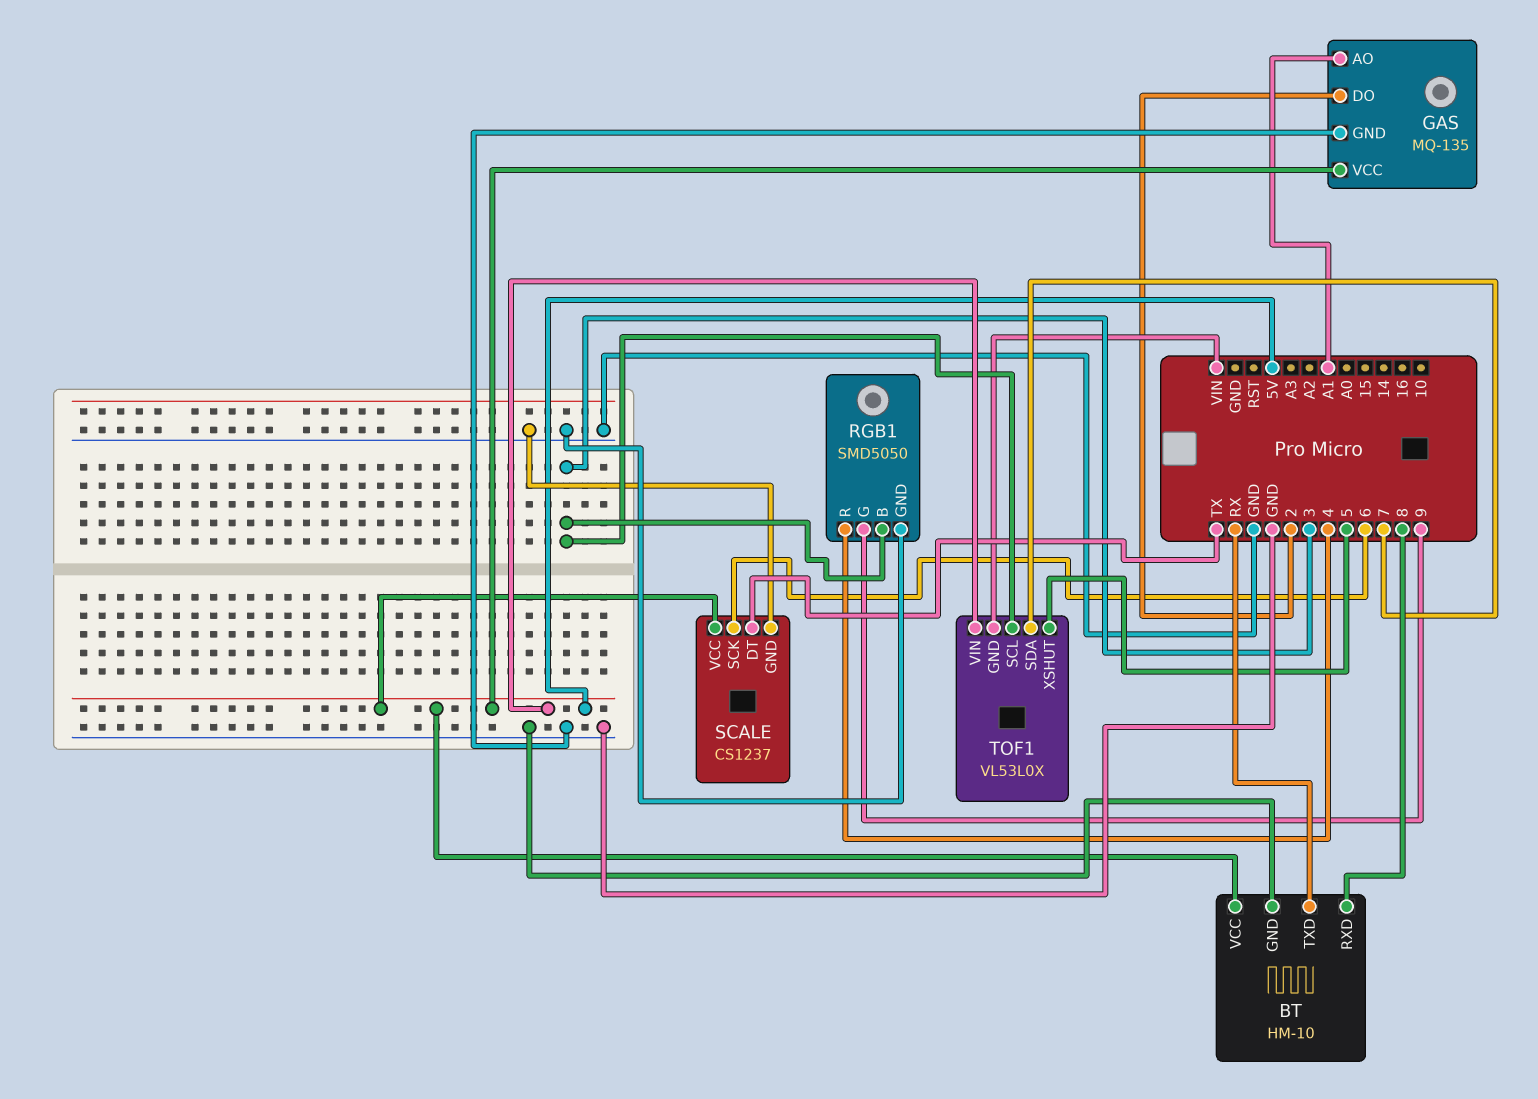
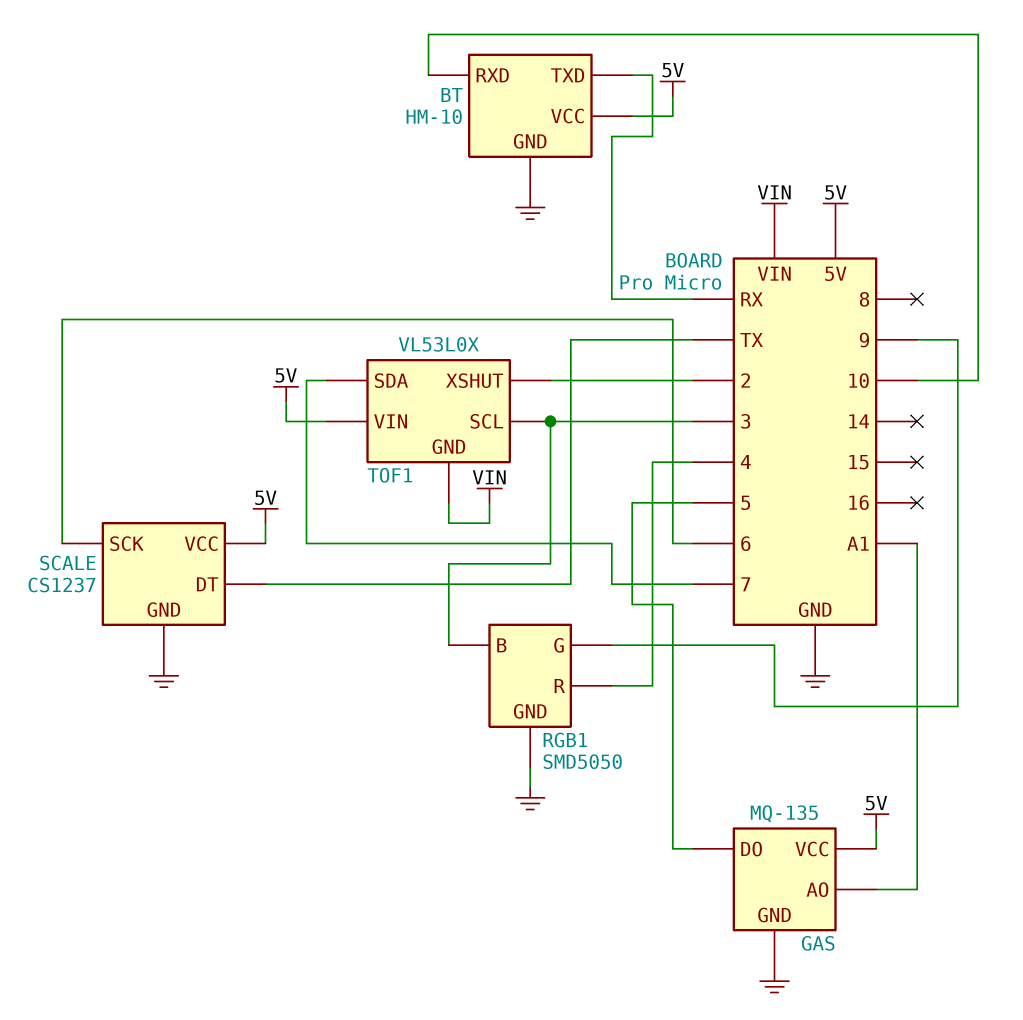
BT pin RXD: 8 -> 10
GAS pin DO: 2 -> 5
TOF1 pin XSHUT: 5 -> 2

